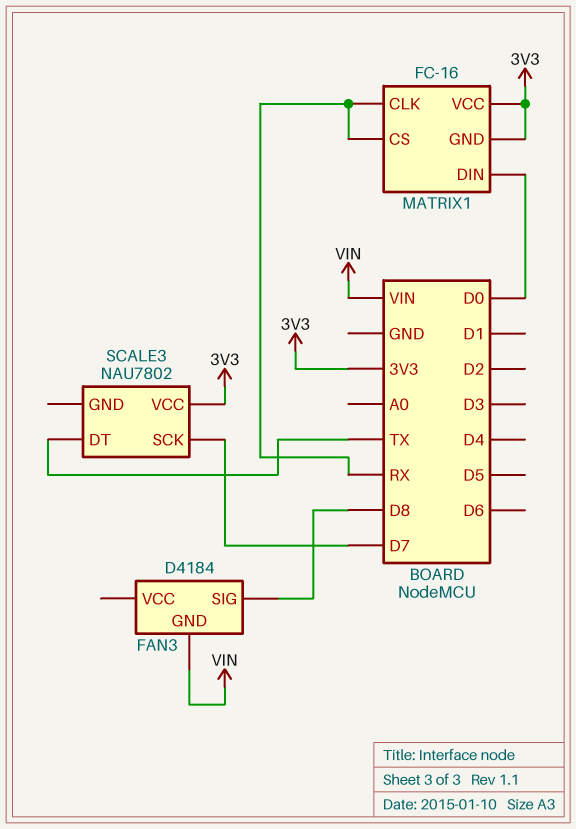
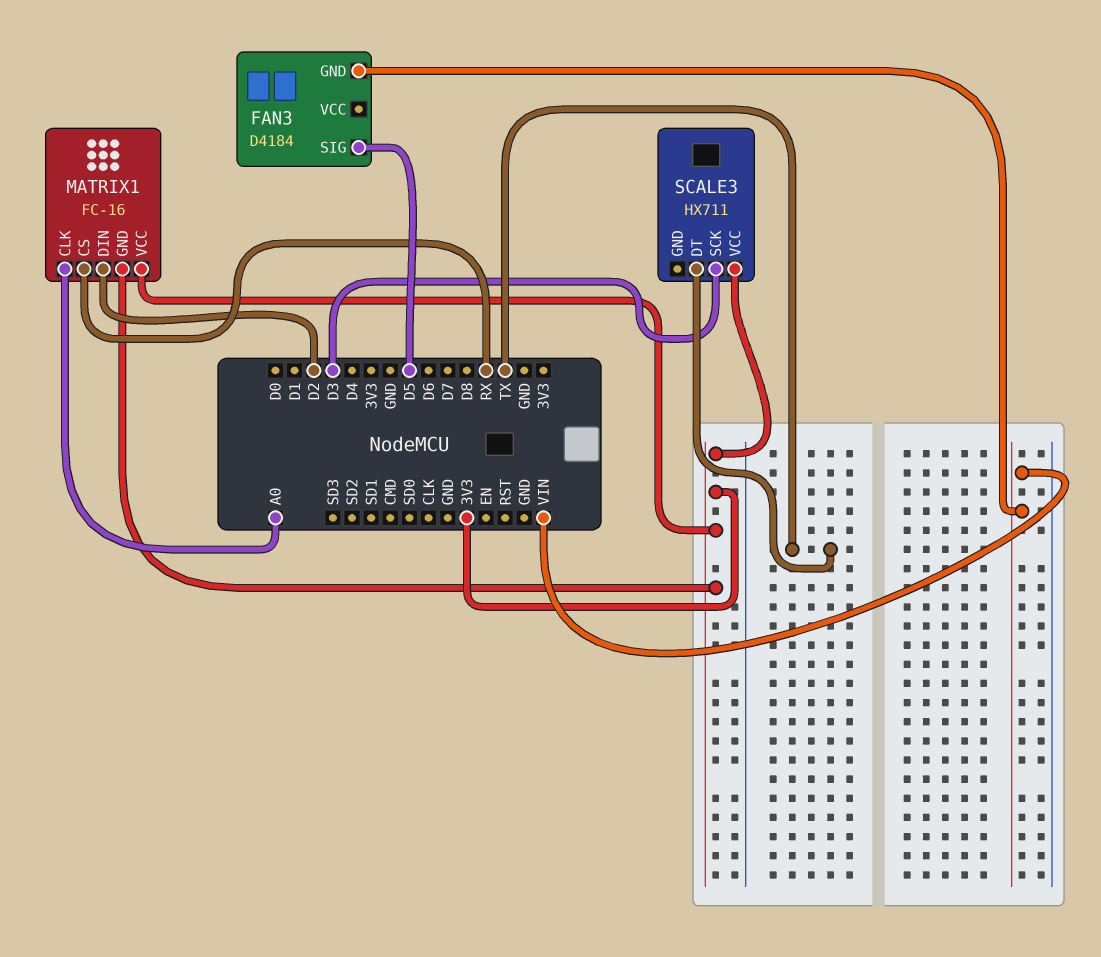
FAN3 pin SIG: D8 -> D5
MATRIX1 pin CLK: RX -> A0
MATRIX1 pin DIN: D0 -> D2
SCALE3: NAU7802 -> HX711
SCALE3 pin SCK: D7 -> D3

